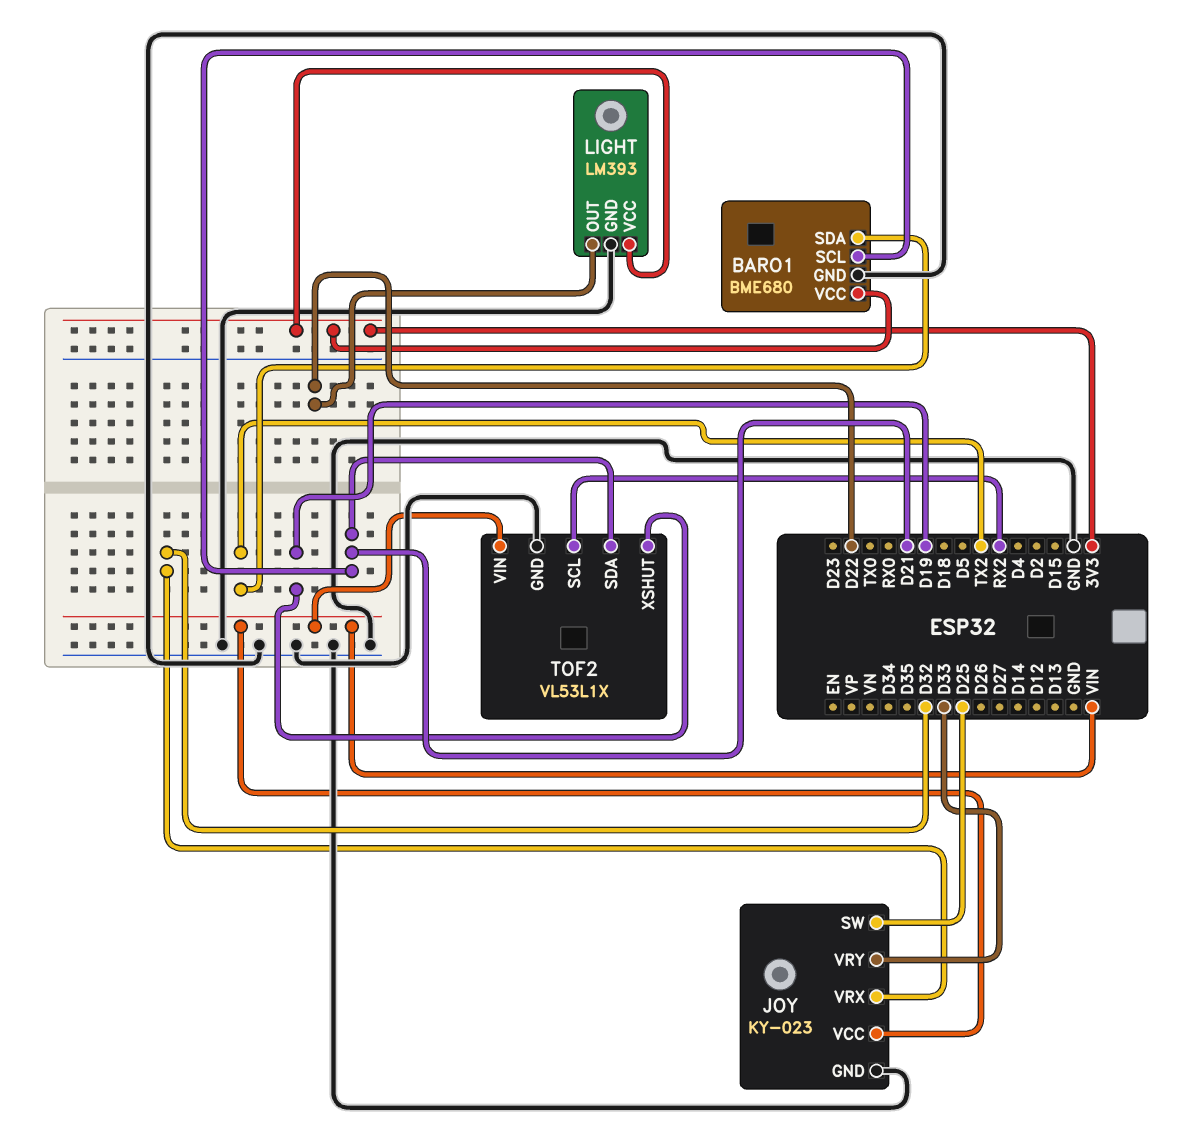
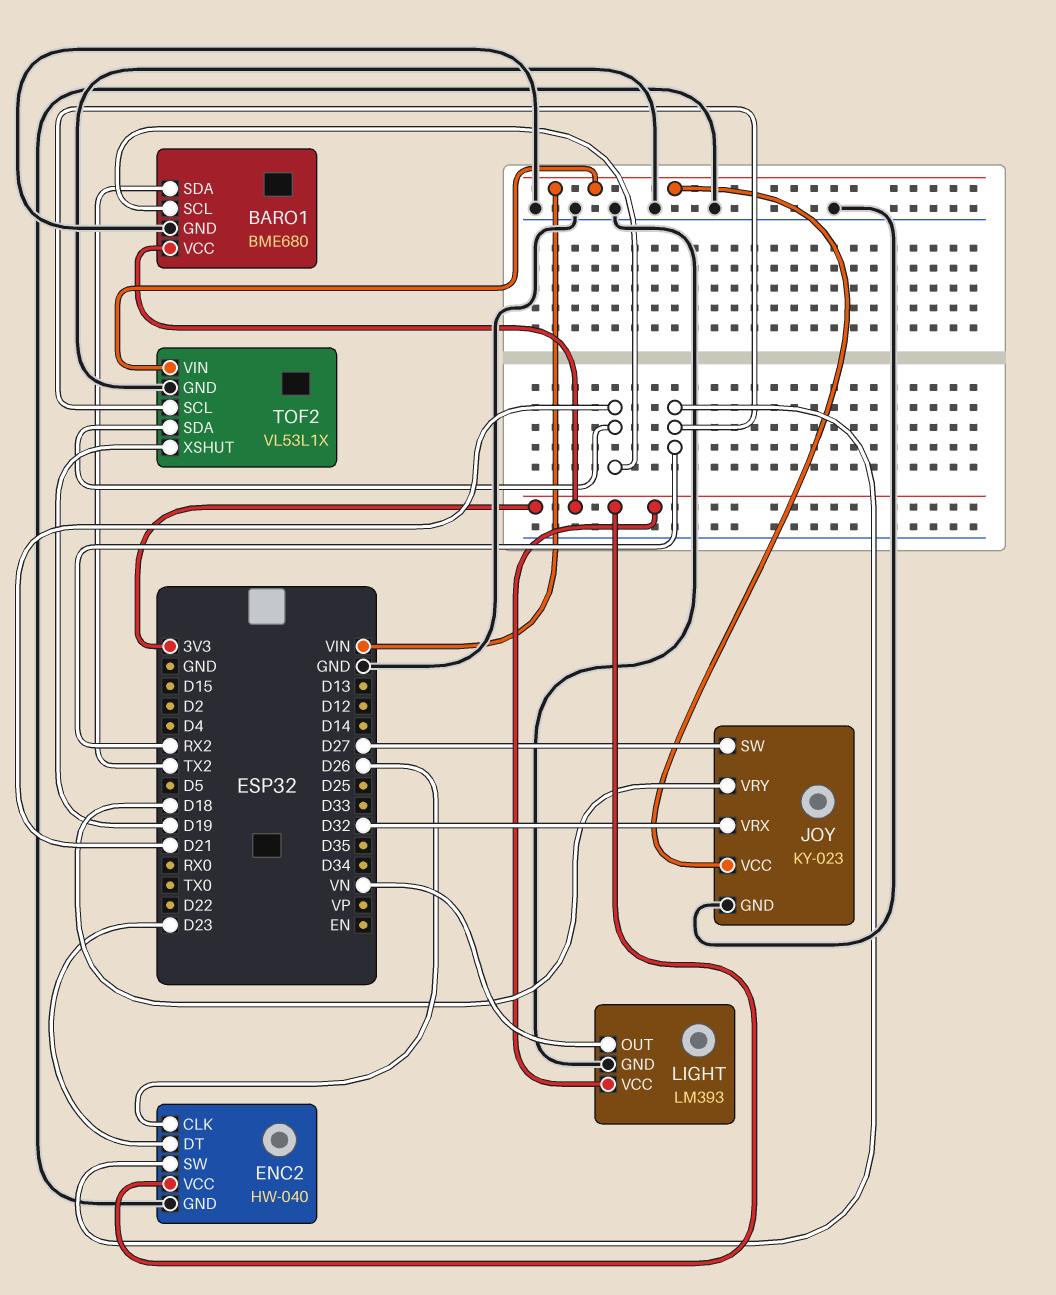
ENC2: none -> HW-040
ENC2 pin CLK: none -> D26
ENC2 pin DT: none -> D23
ENC2 pin GND: none -> GND
ENC2 pin SW: none -> RX2
ENC2 pin VCC: none -> 3V3
JOY pin SW: D25 -> D27
JOY pin VRY: D33 -> D18
LIGHT pin OUT: D22 -> VN

